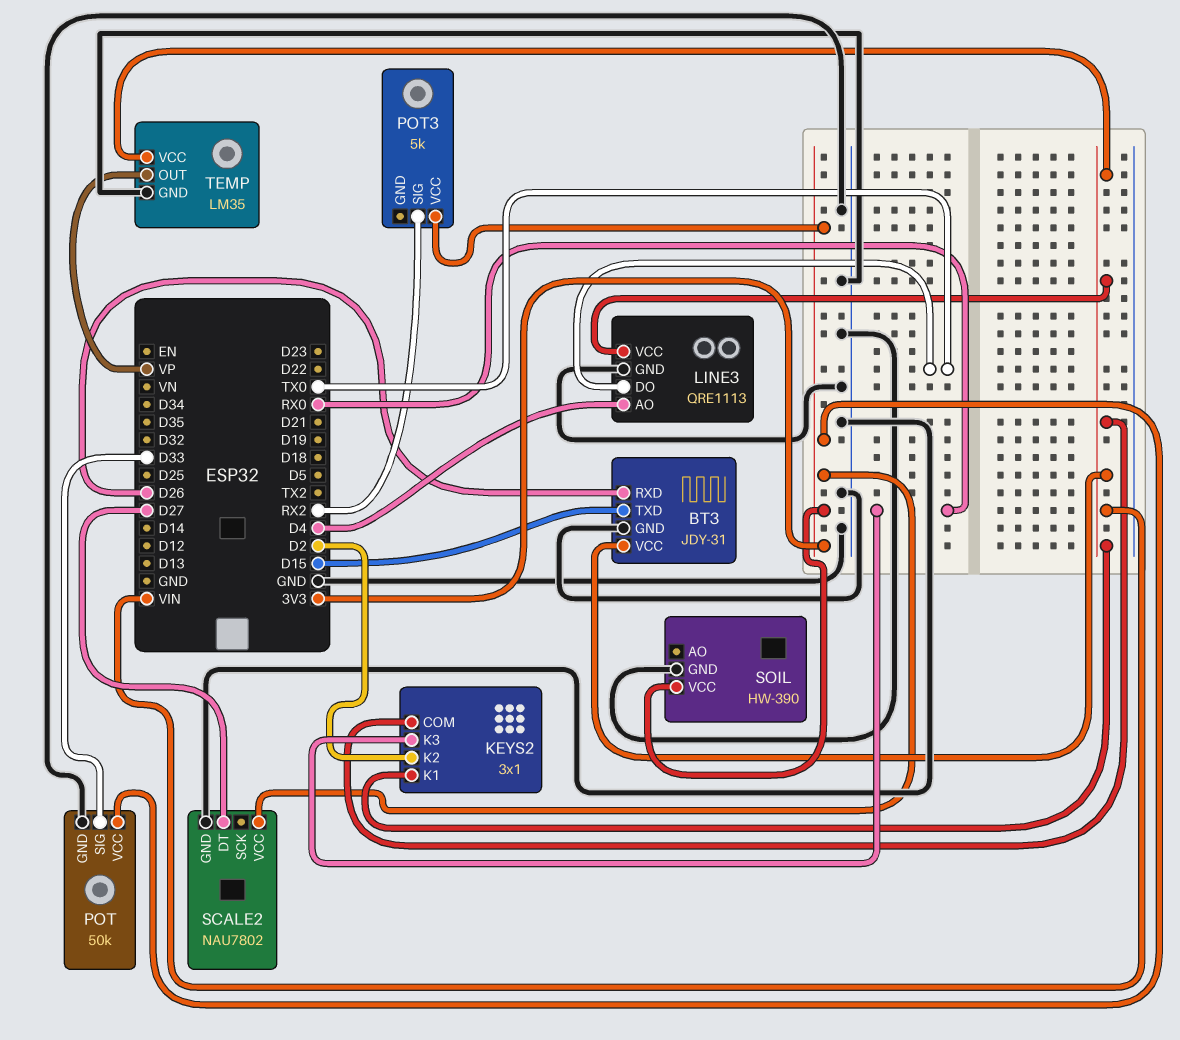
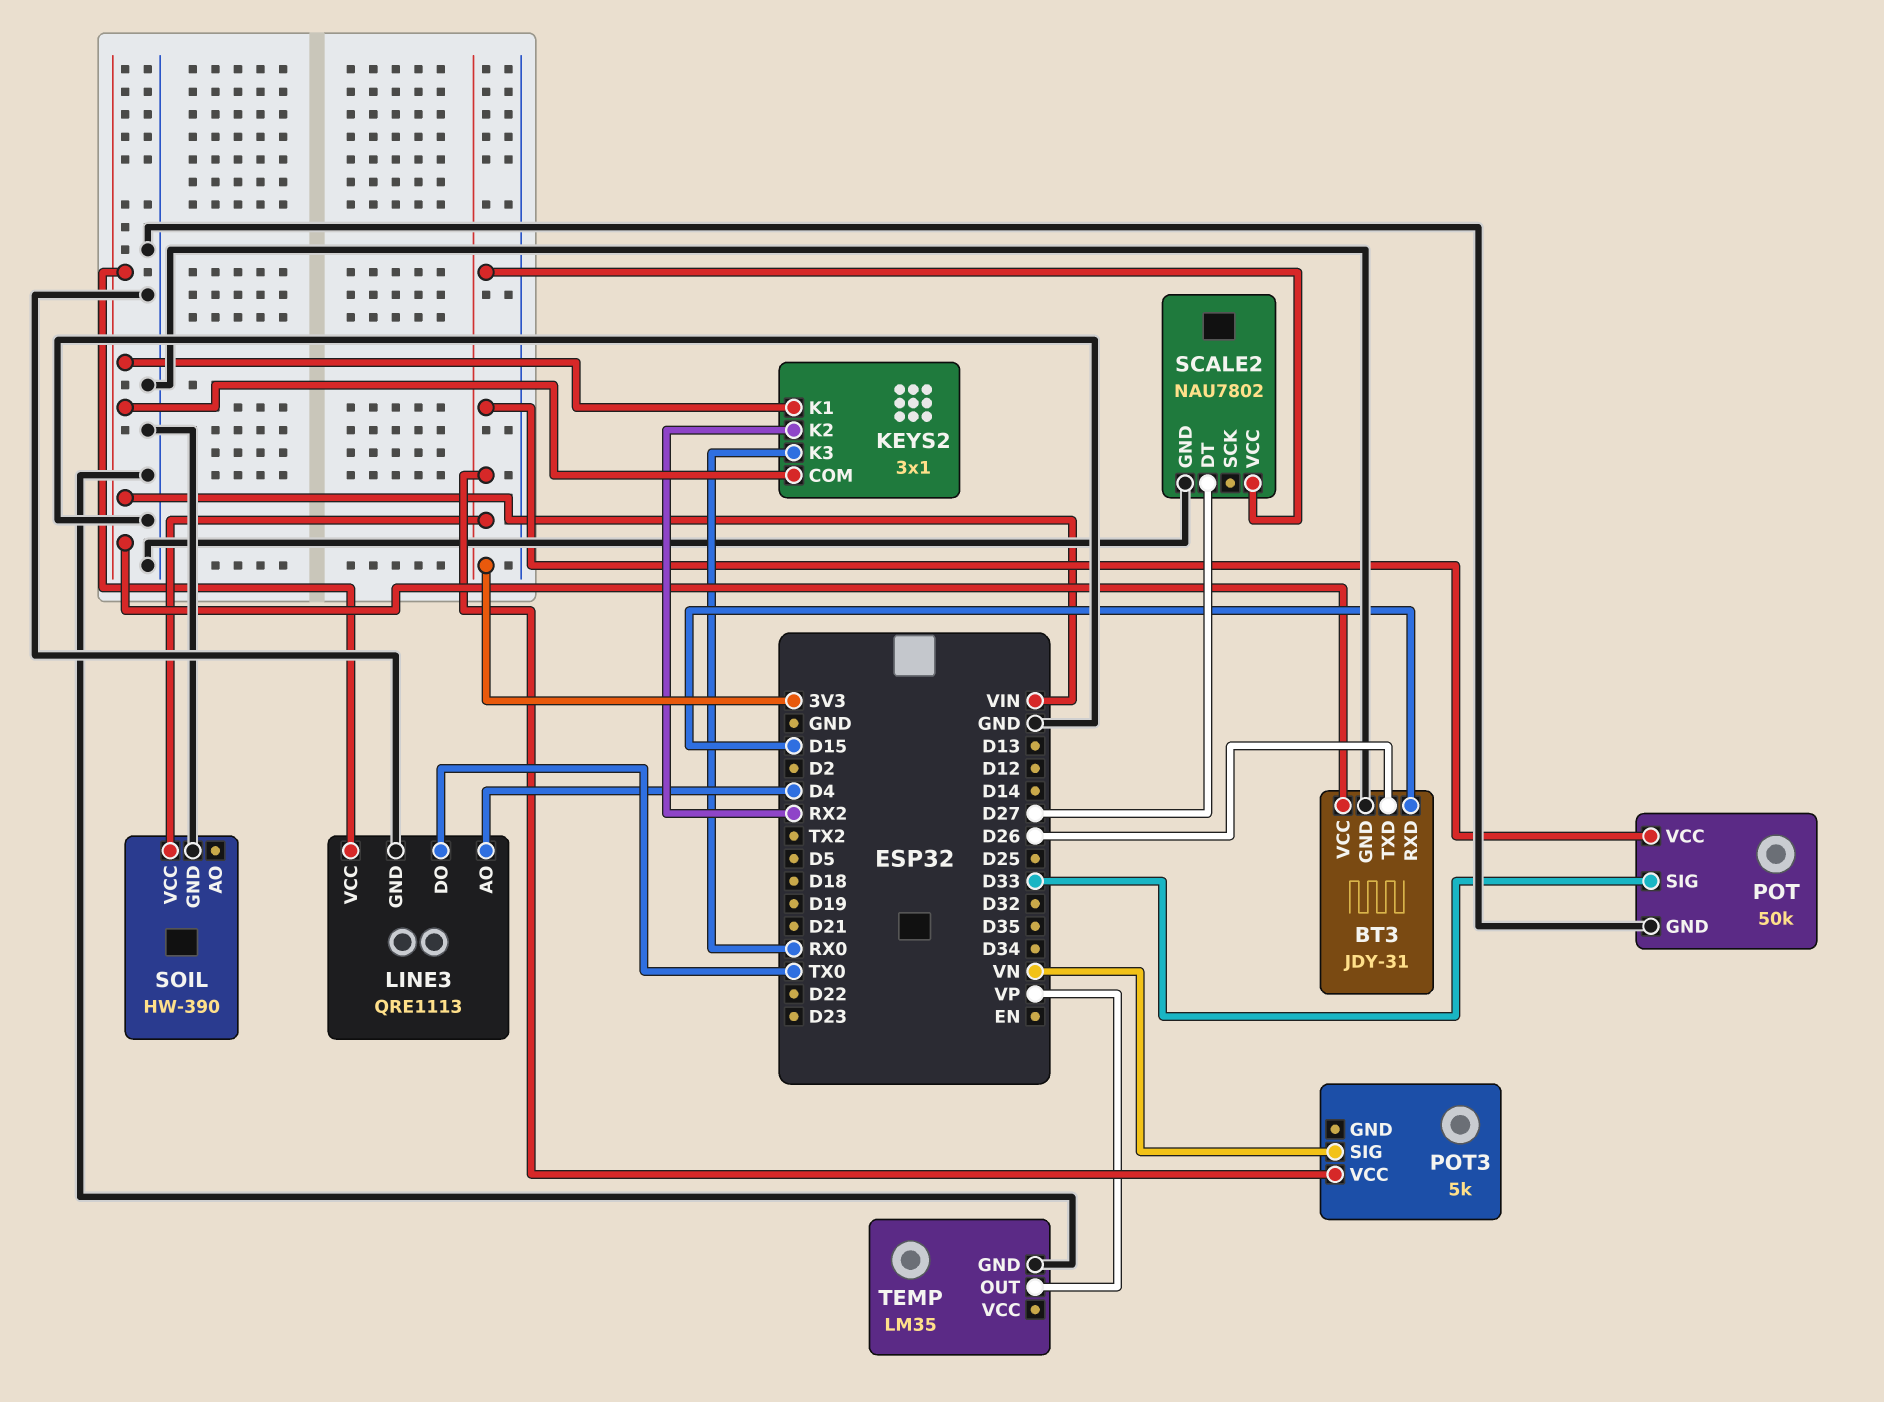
BT3 pin RXD: D26 -> D15
BT3 pin TXD: D15 -> D26
KEYS2 pin K2: D2 -> RX2
POT3 pin SIG: RX2 -> VN
TEMP pin VCC: VIN -> none

